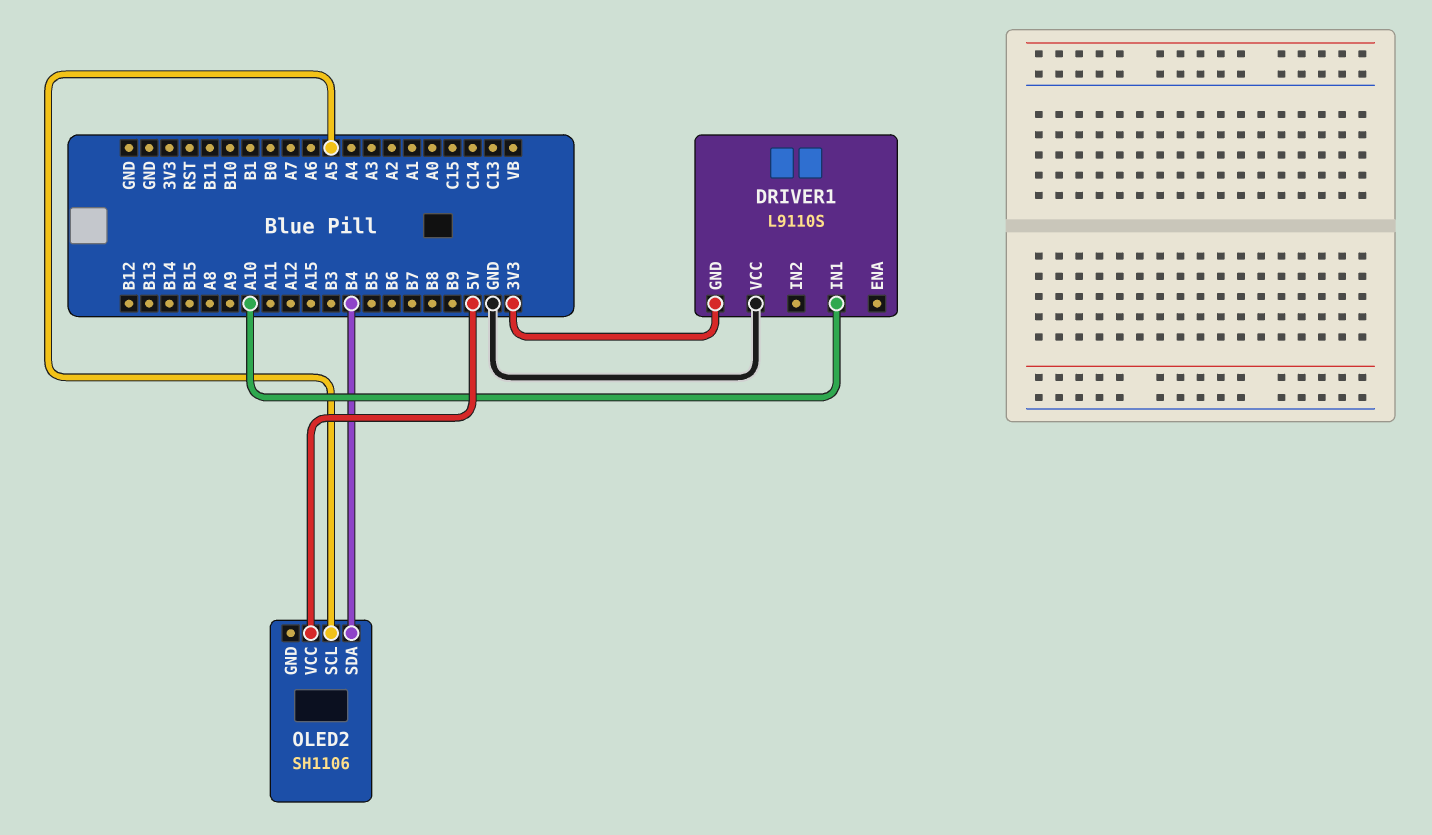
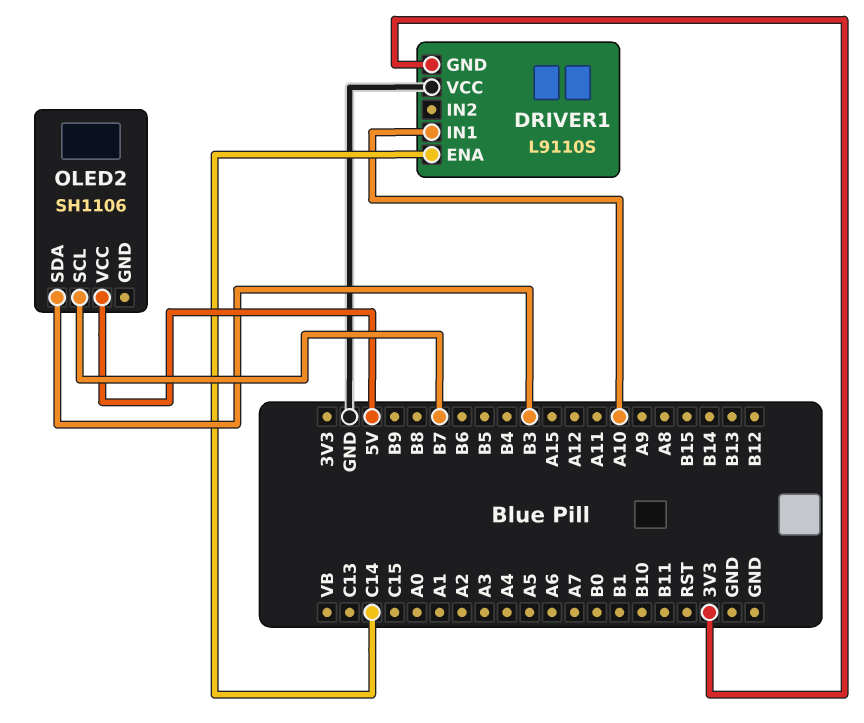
DRIVER1 pin ENA: none -> C14
OLED2 pin SCL: A5 -> B7
OLED2 pin SDA: B4 -> B3

